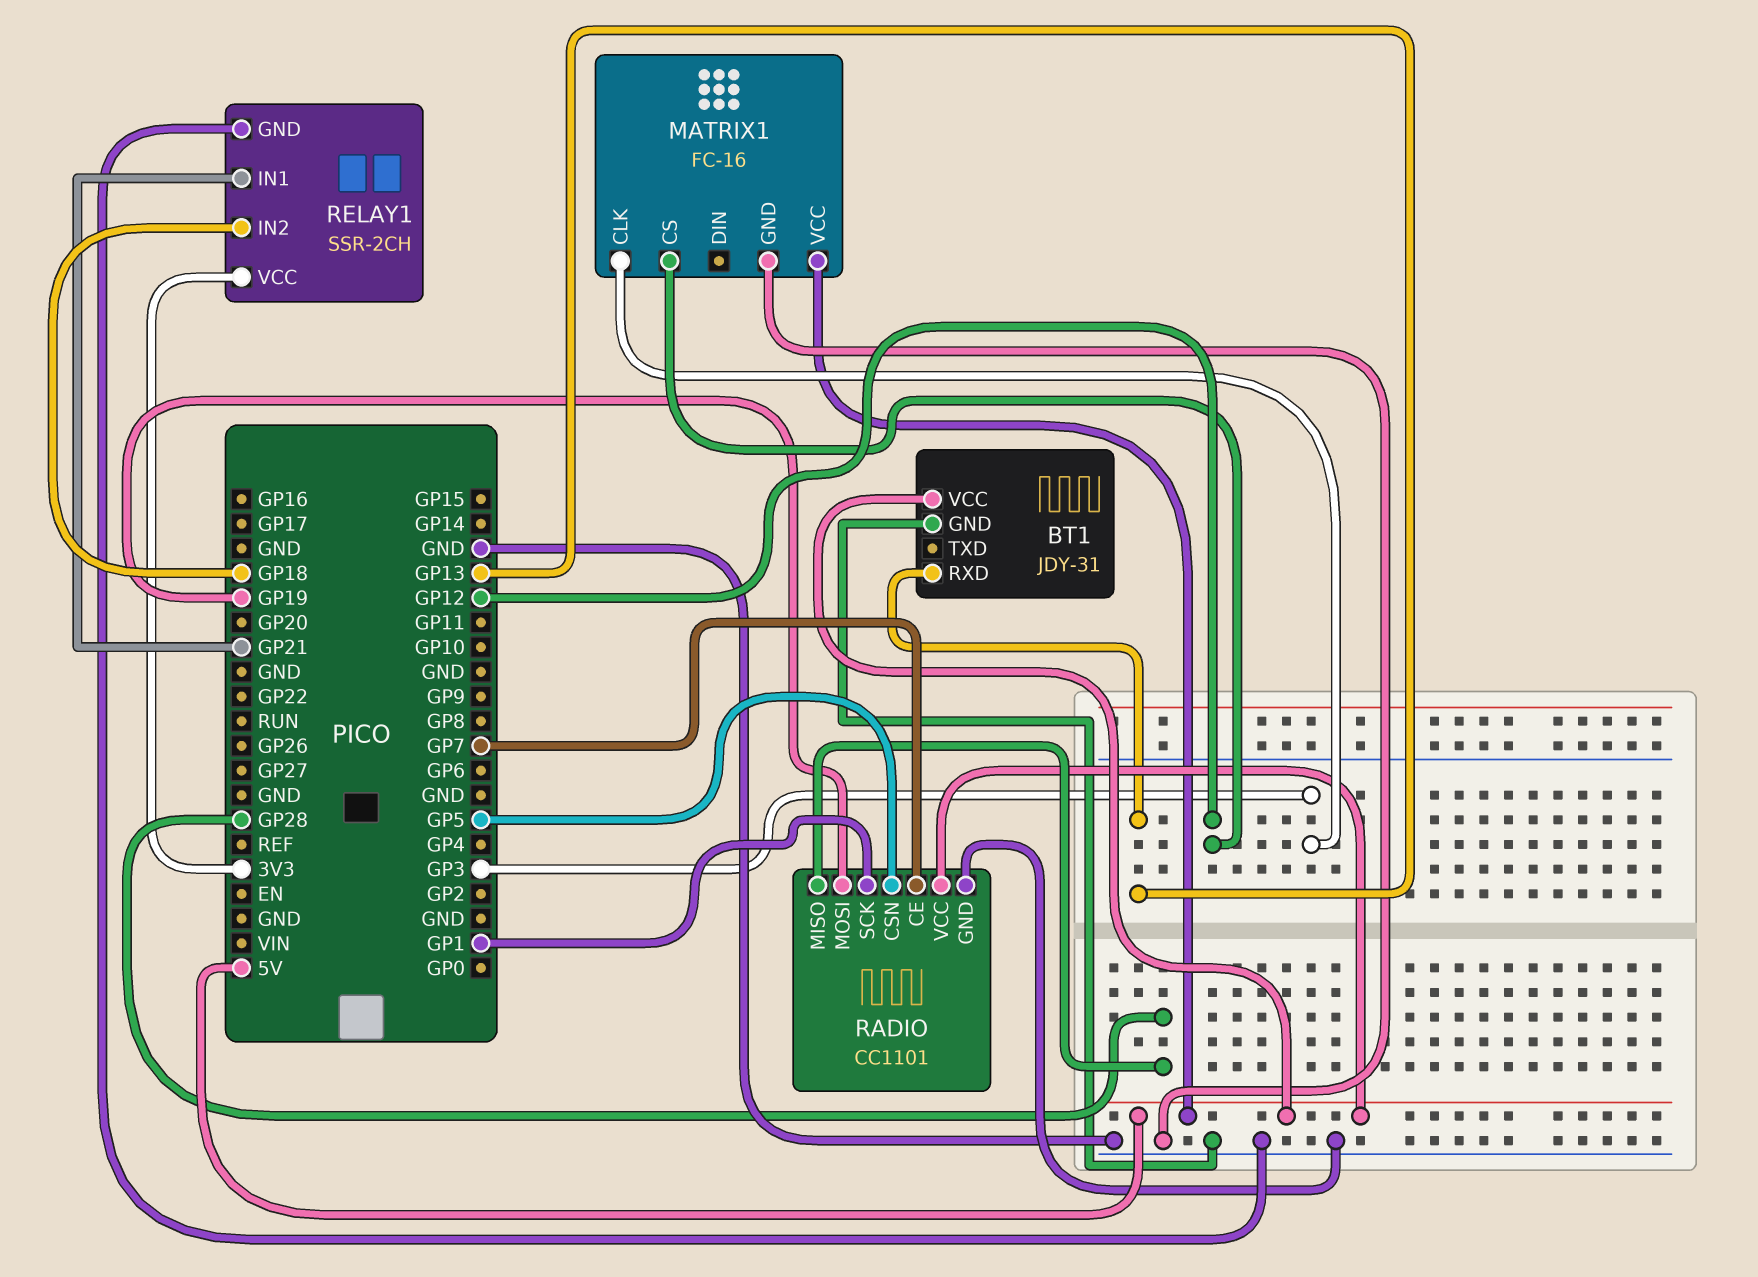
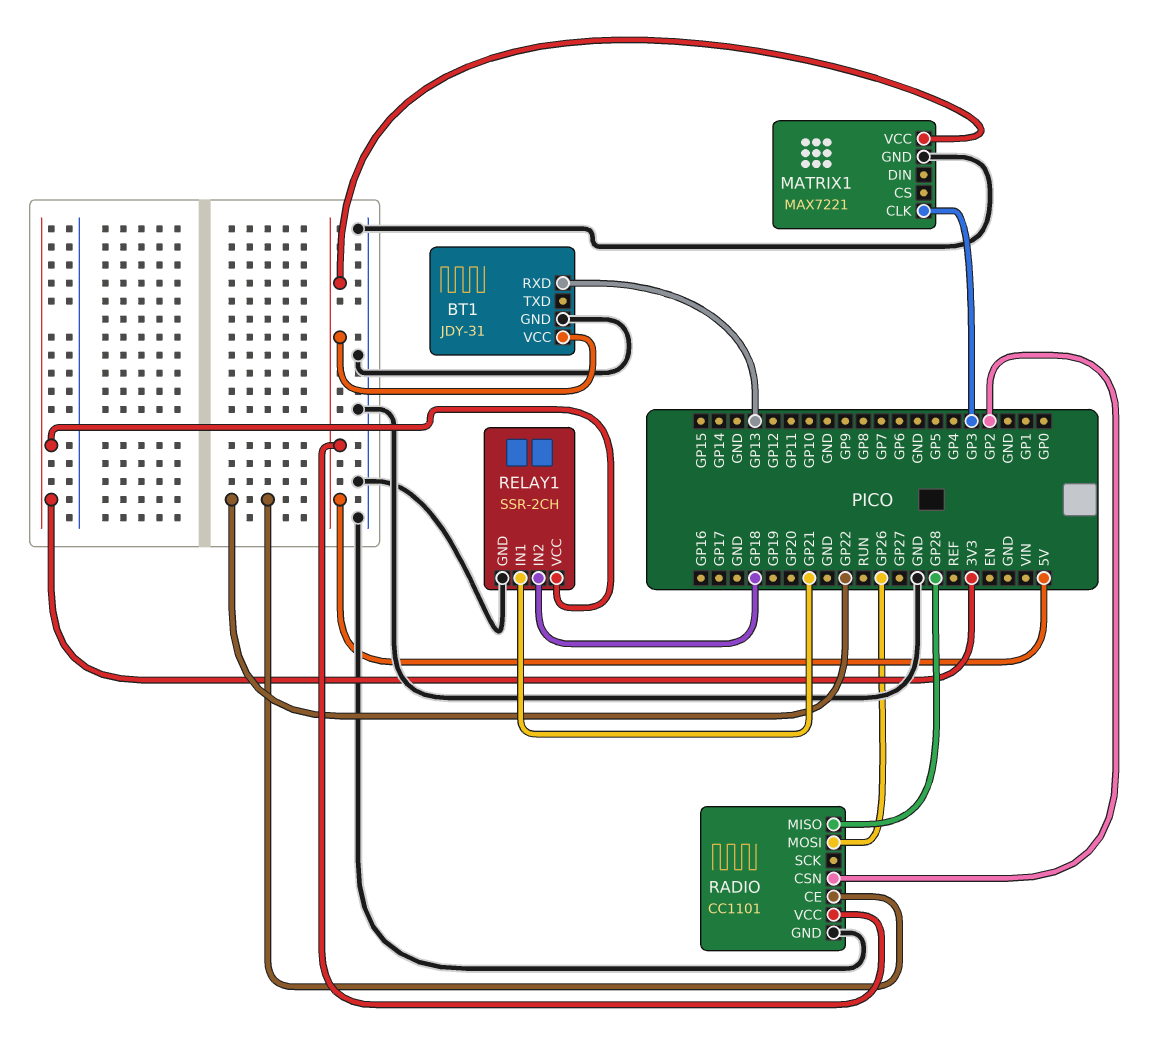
MATRIX1: FC-16 -> MAX7221
MATRIX1 pin CS: GP12 -> none
RADIO pin CE: GP7 -> GP22
RADIO pin CSN: GP5 -> GP2
RADIO pin MOSI: GP19 -> GP26
RADIO pin SCK: GP1 -> none

